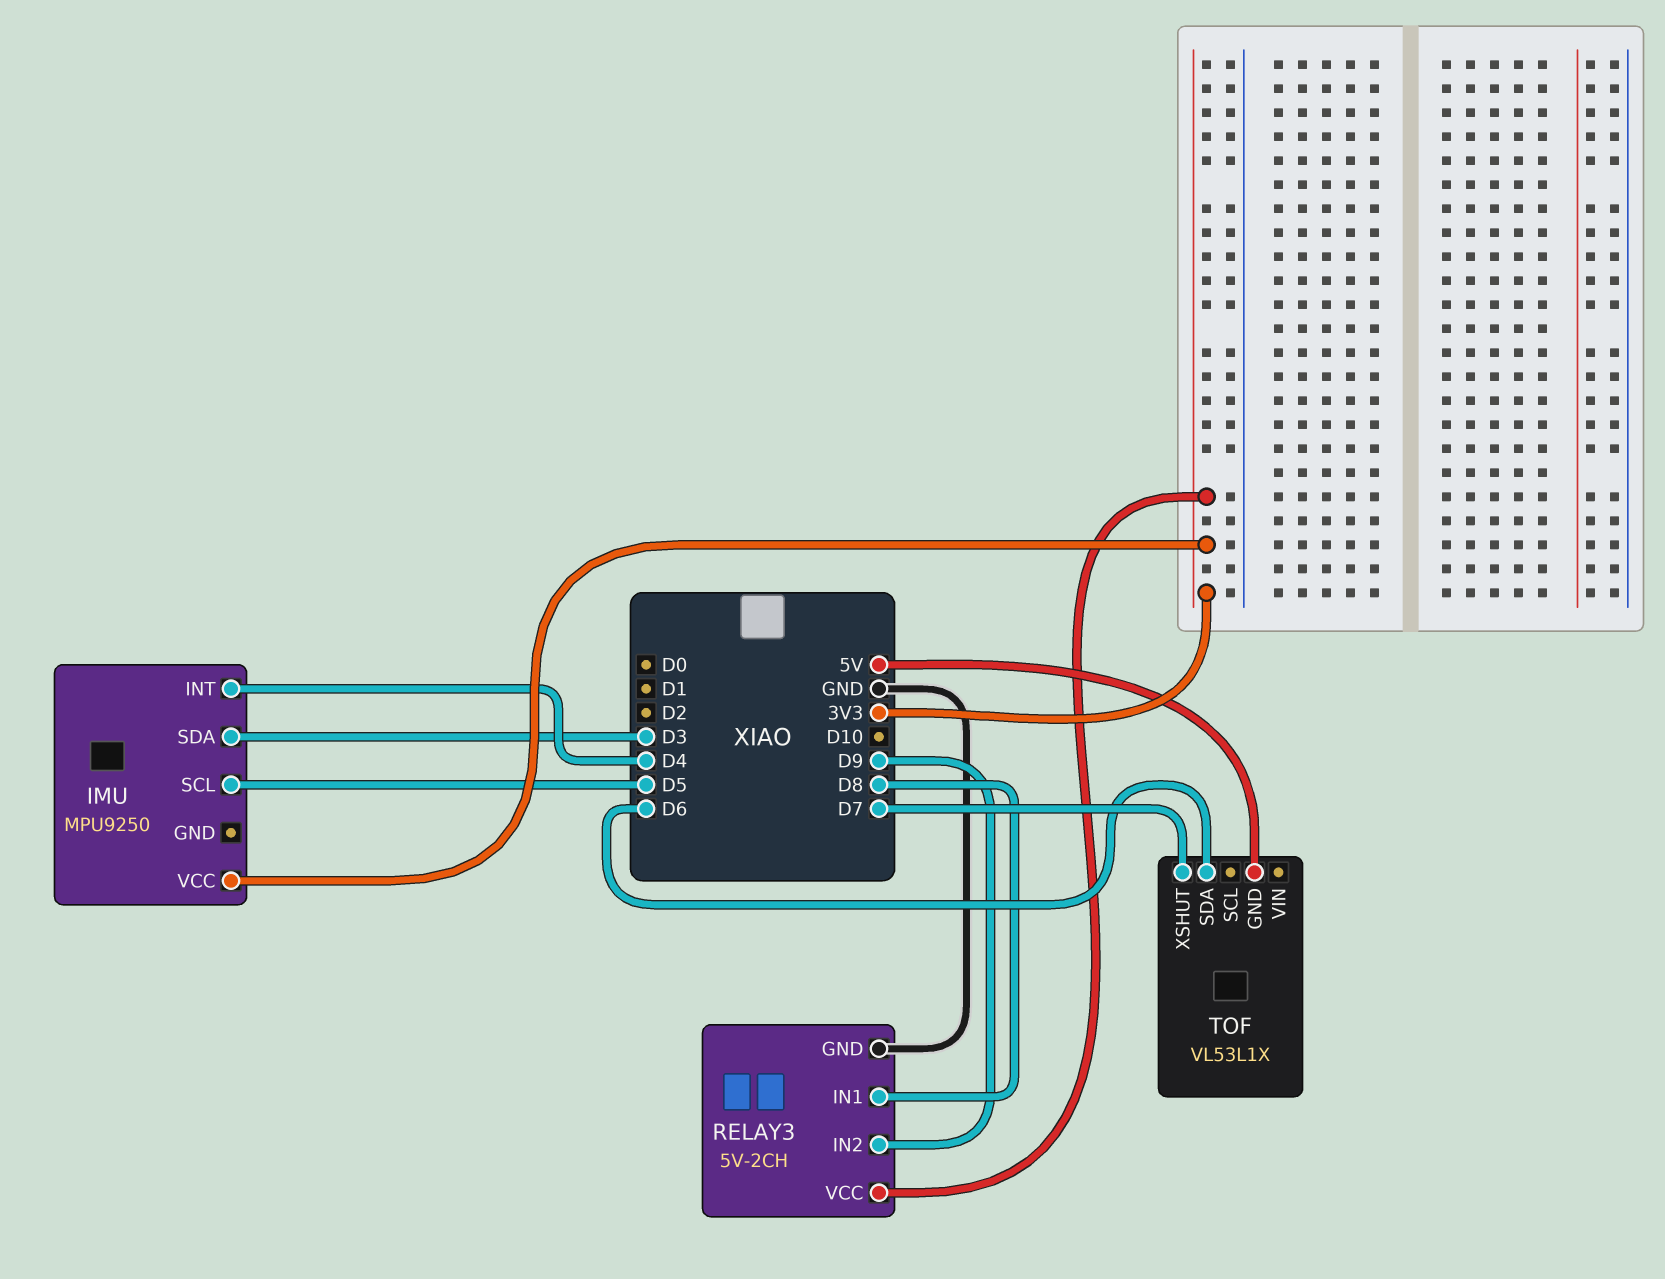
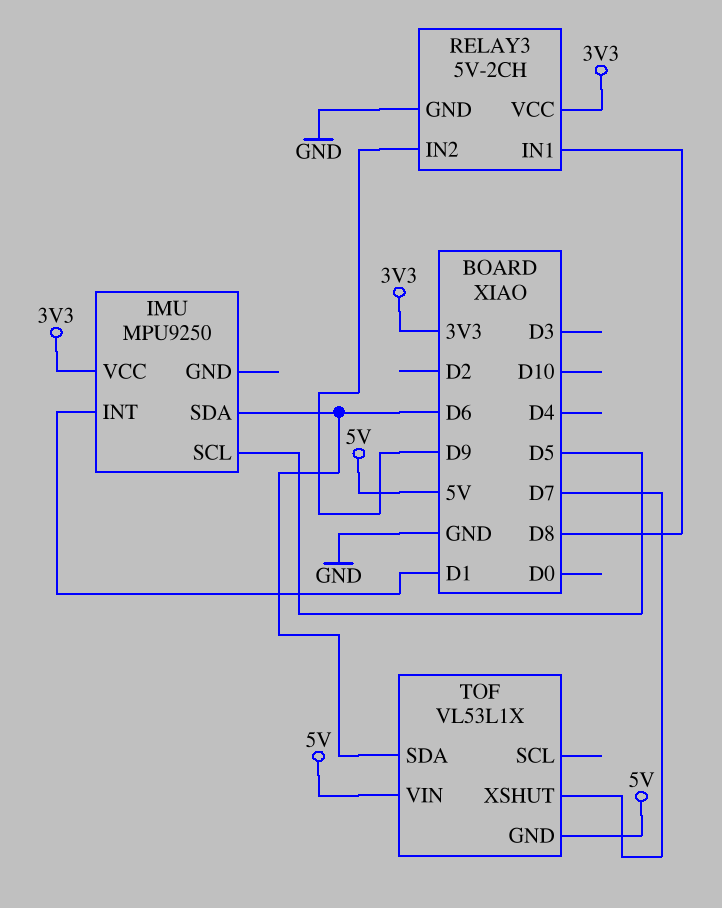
IMU pin INT: D4 -> D1
IMU pin SDA: D3 -> D6
TOF pin VIN: none -> 5V

